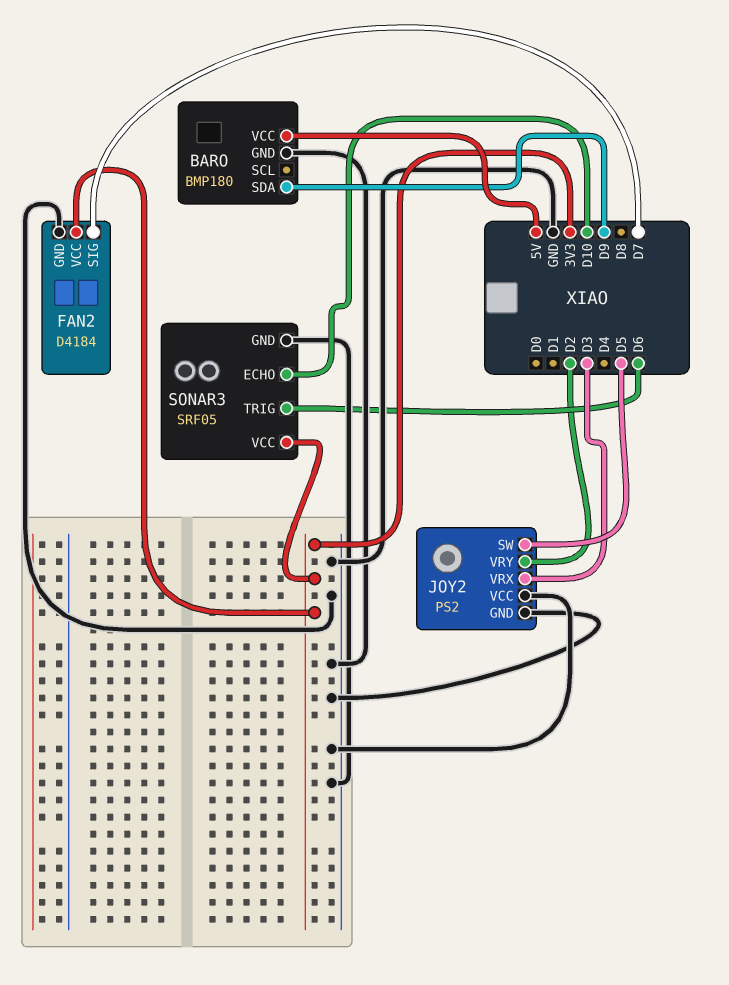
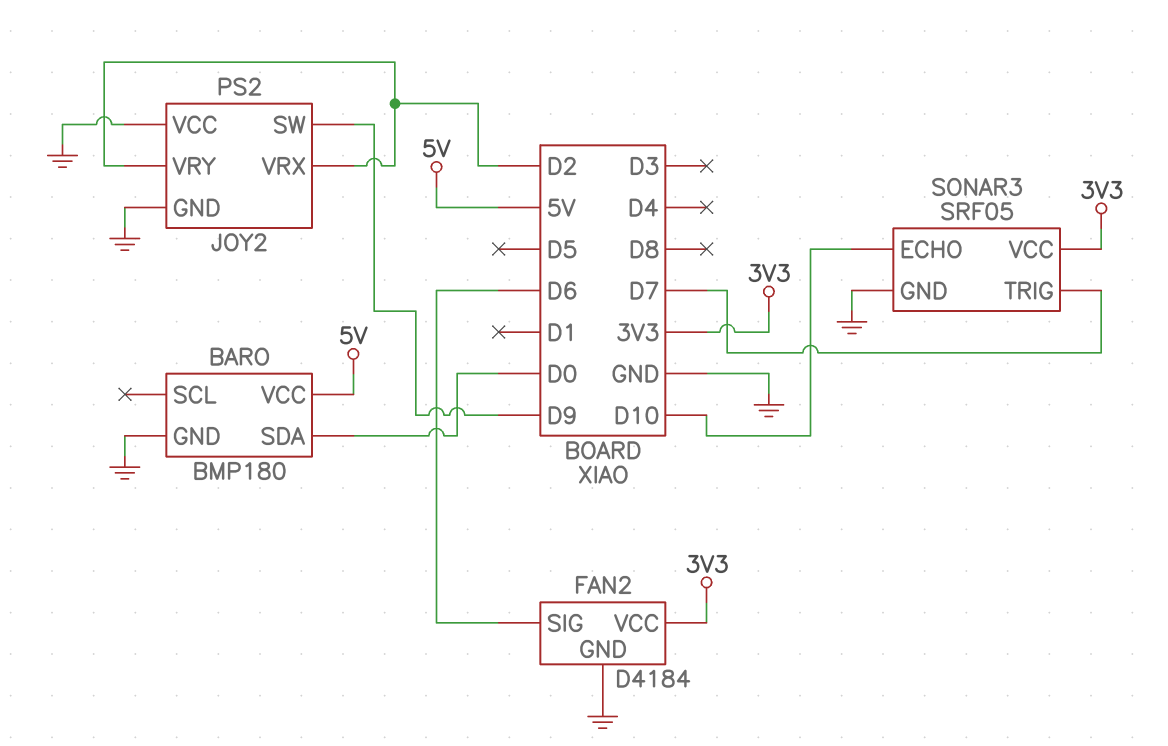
BARO pin SDA: D9 -> D0
FAN2 pin SIG: D7 -> D6
JOY2 pin SW: D5 -> D9
JOY2 pin VRX: D3 -> D2
SONAR3 pin TRIG: D6 -> D7

